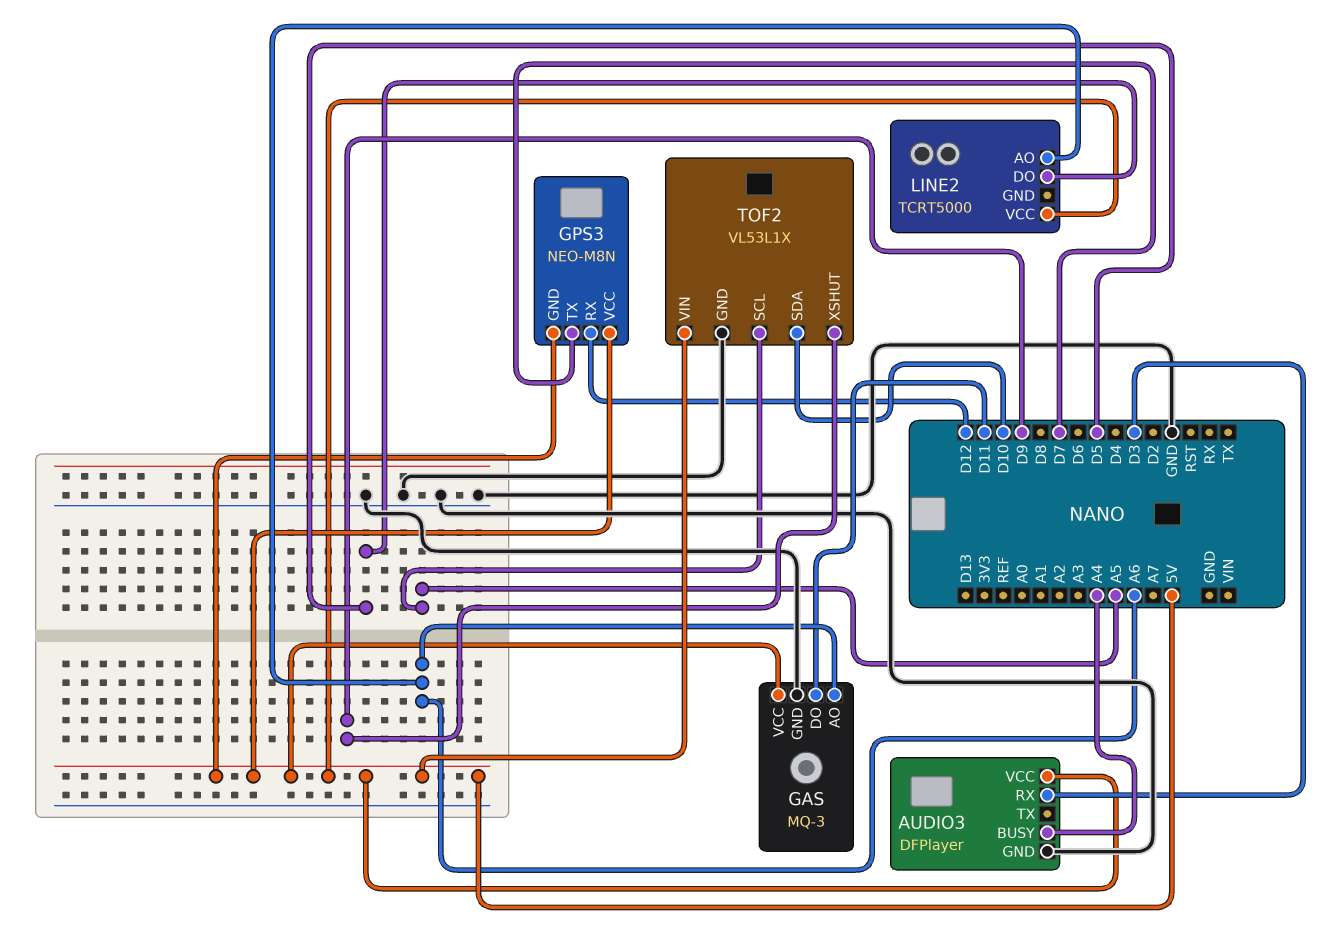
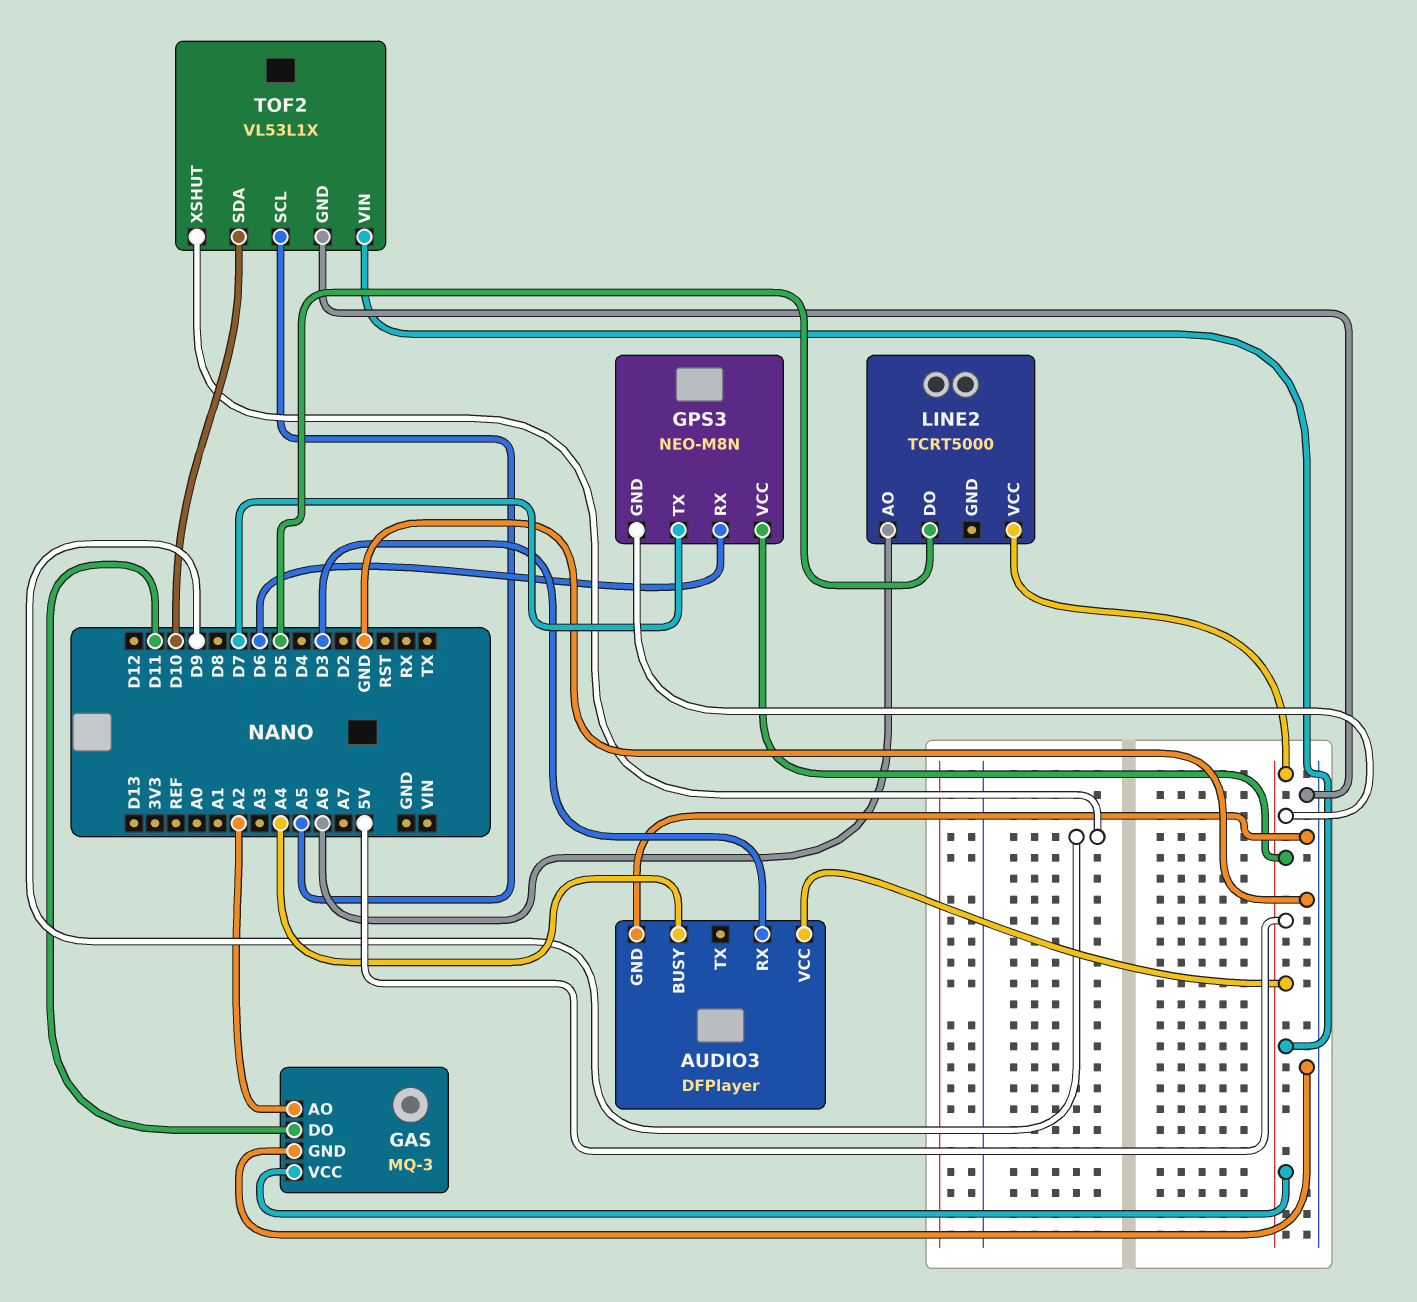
GAS pin AO: A6 -> A2
GPS3 pin RX: D12 -> D6

